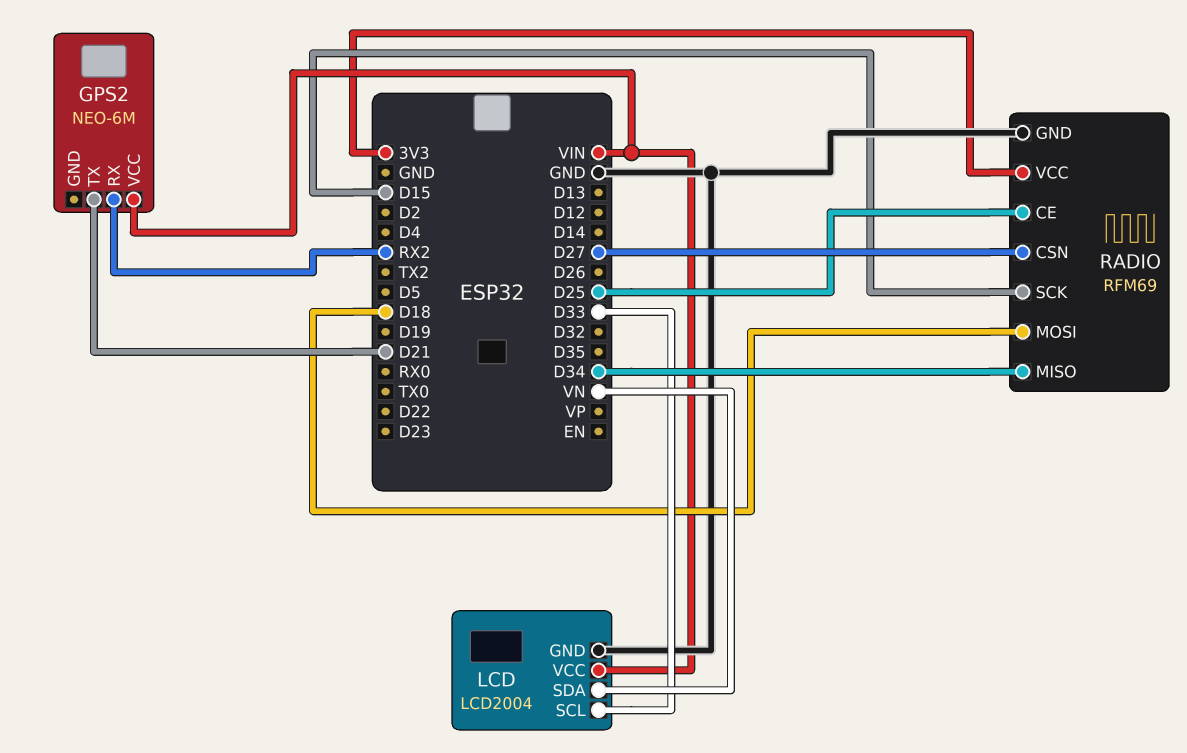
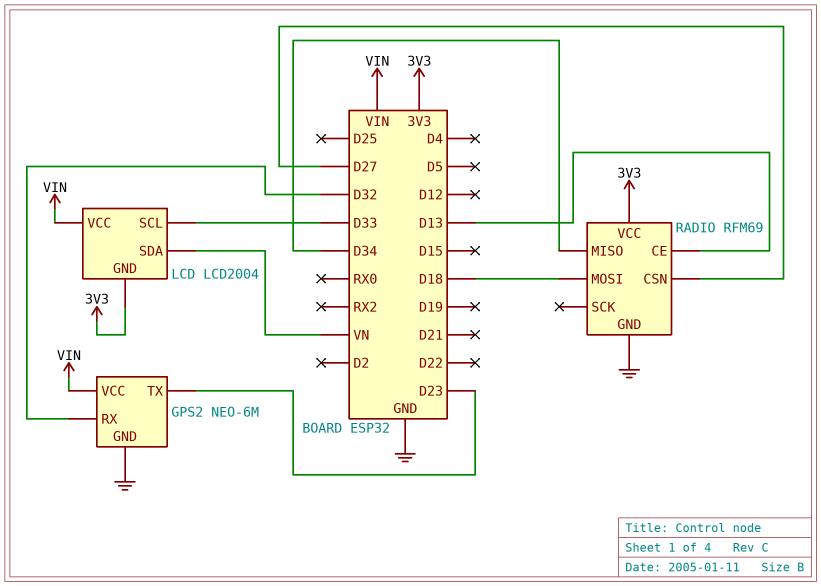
GPS2 pin GND: none -> GND
GPS2 pin RX: RX2 -> D32
GPS2 pin TX: D21 -> D23
LCD pin GND: GND -> 3V3
RADIO pin CE: D25 -> D13
RADIO pin SCK: D15 -> none

